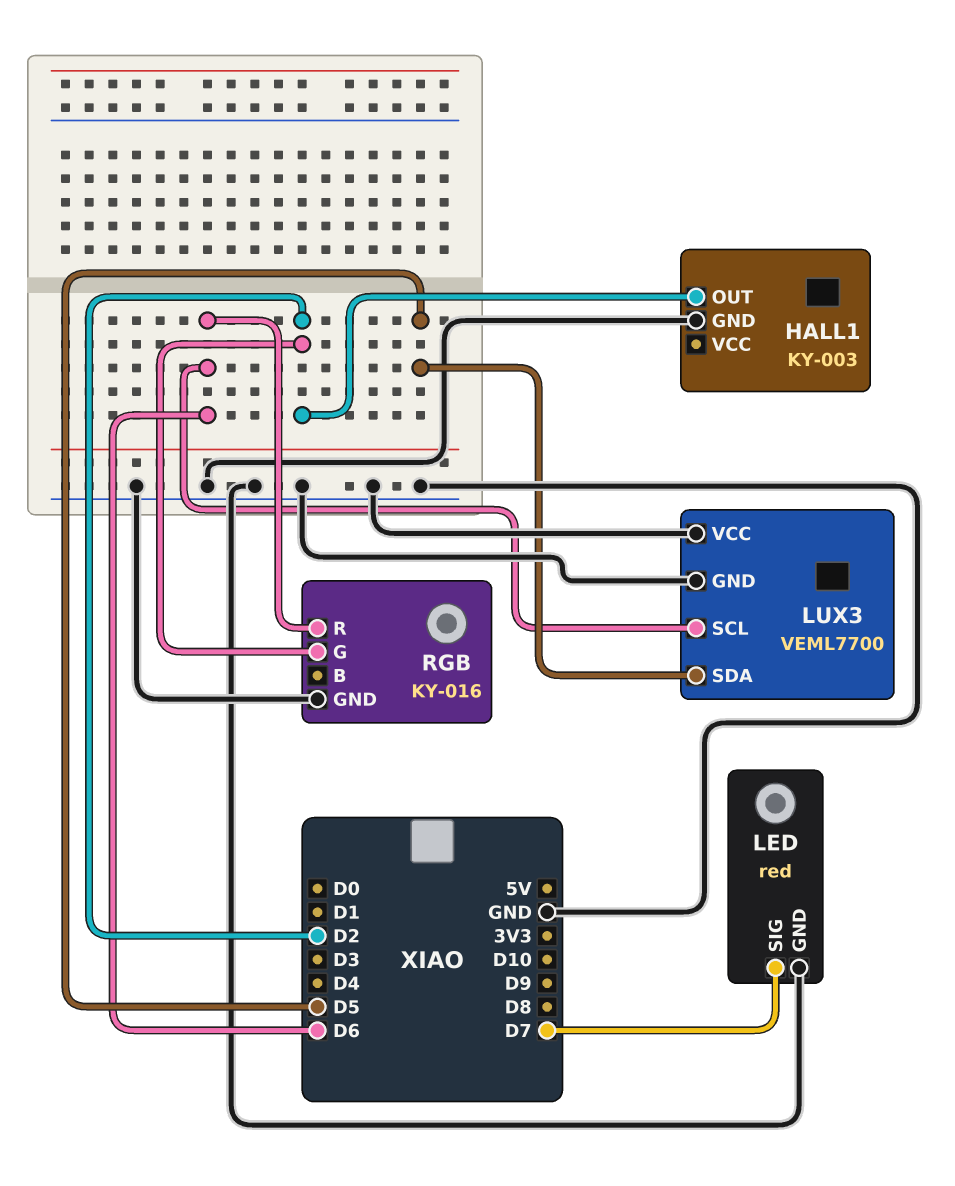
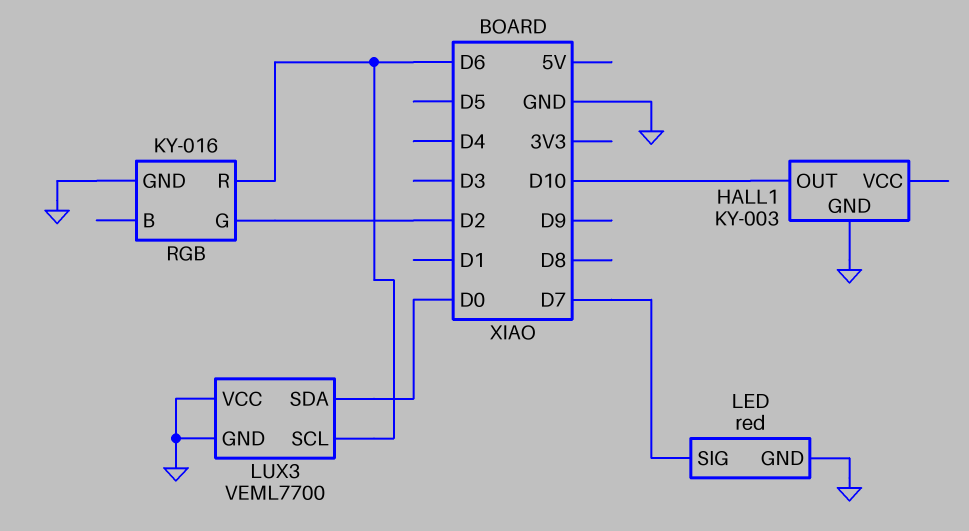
HALL1 pin OUT: D2 -> D10
LUX3 pin SDA: D5 -> D0

